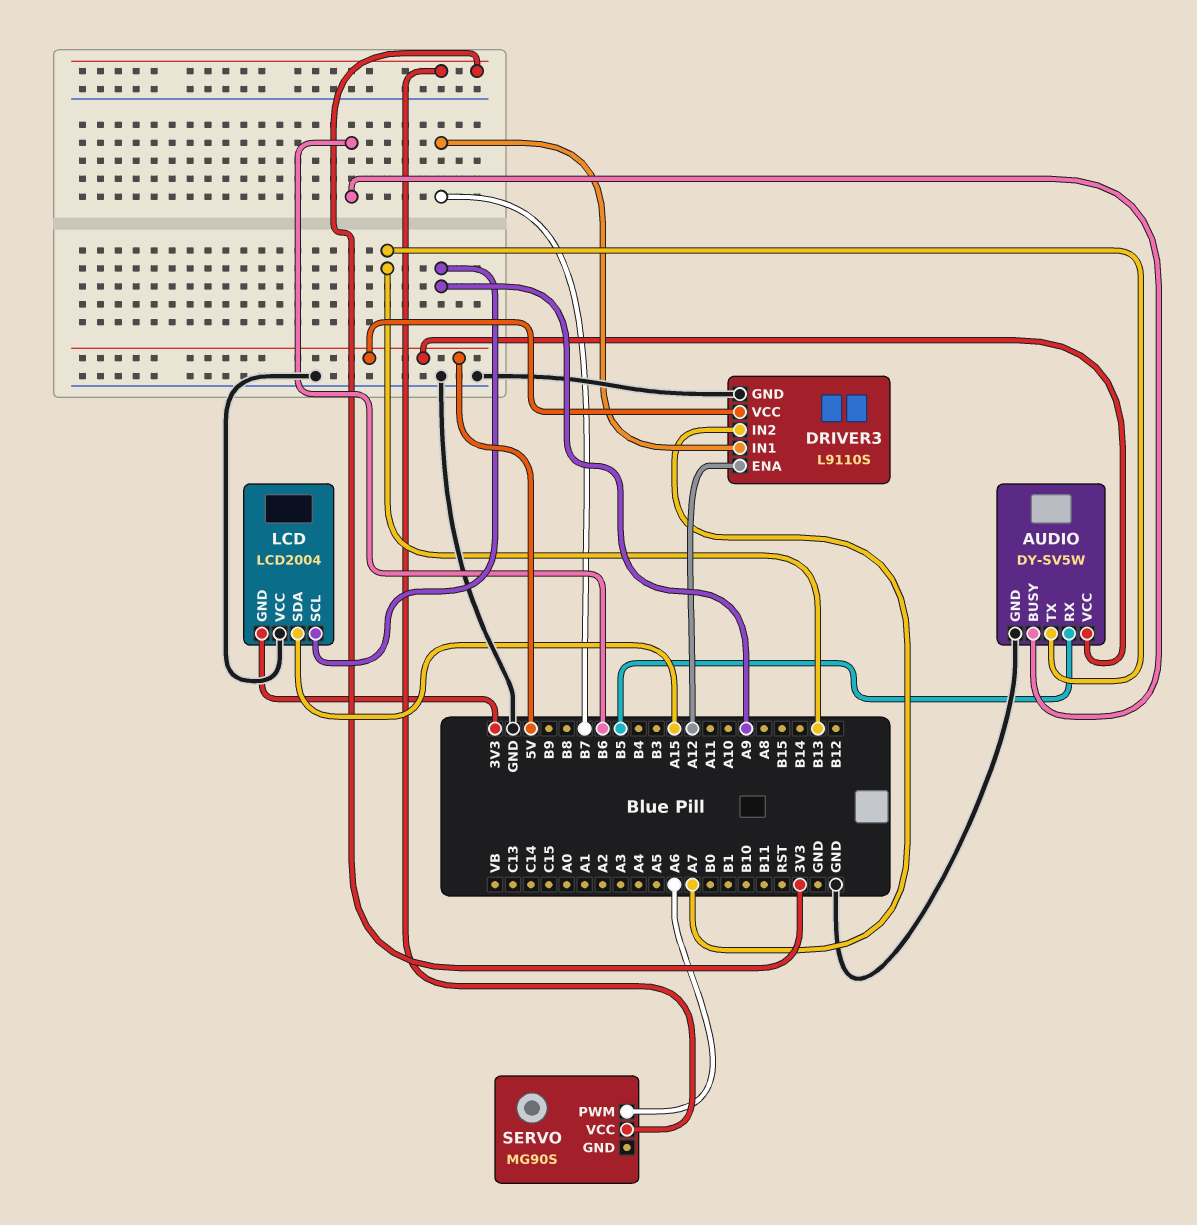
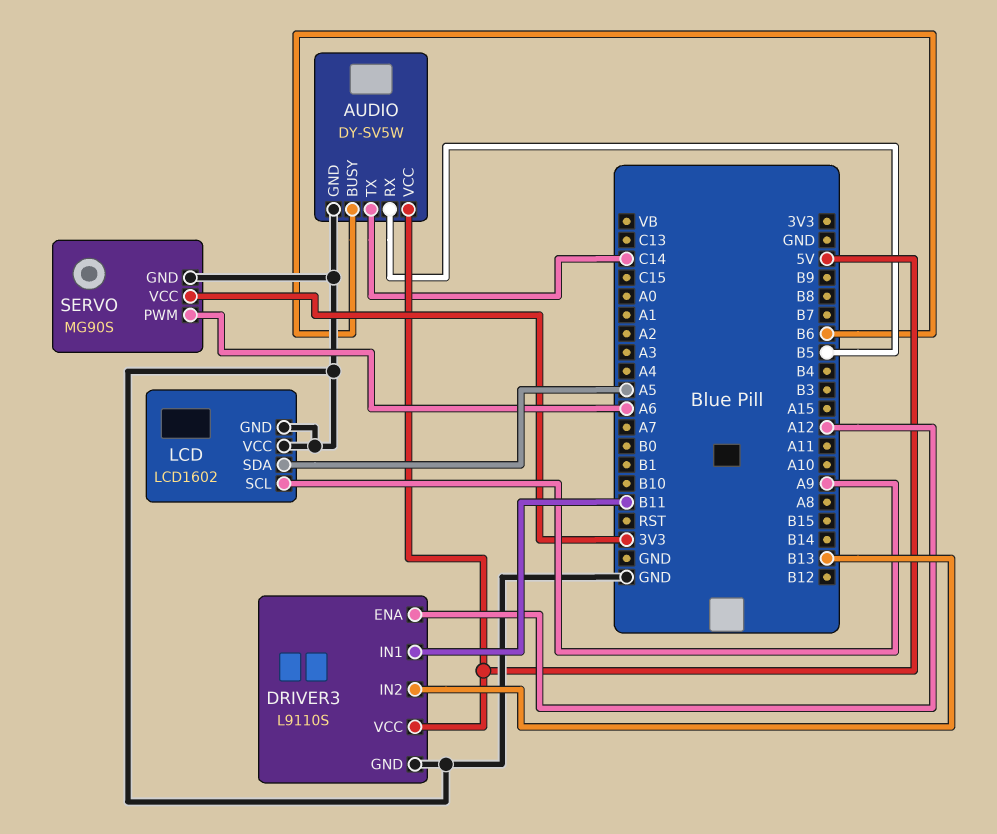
AUDIO pin TX: B13 -> C14
DRIVER3 pin IN1: B7 -> B11
DRIVER3 pin IN2: A7 -> B13
LCD: LCD2004 -> LCD1602
LCD pin GND: 3V3 -> GND
LCD pin SDA: A15 -> A5
SERVO pin GND: none -> GND

